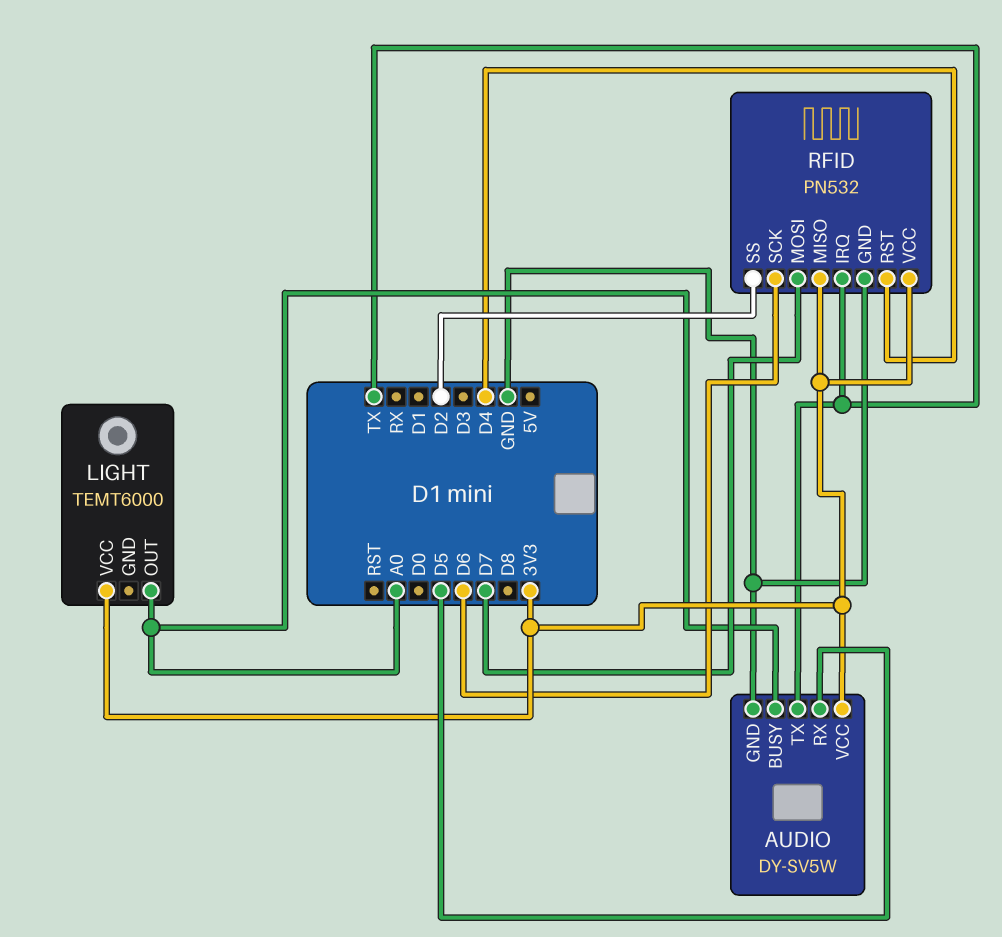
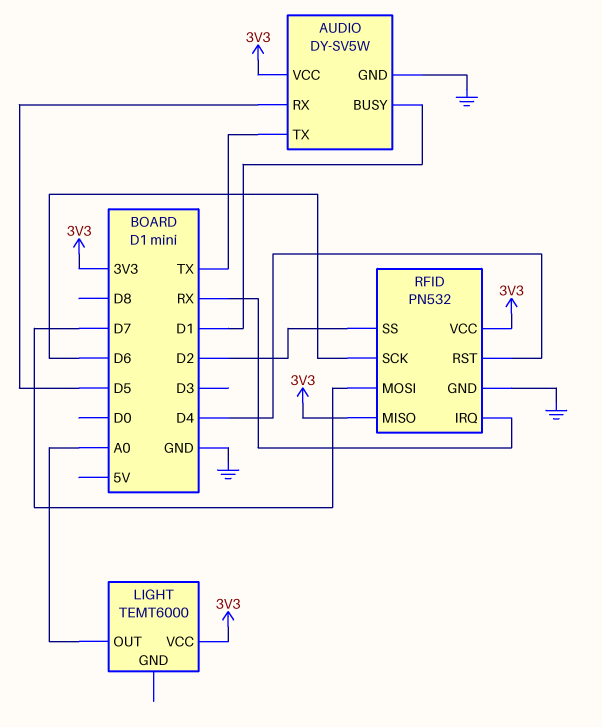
AUDIO pin BUSY: A0 -> D1
RFID pin IRQ: TX -> RX

